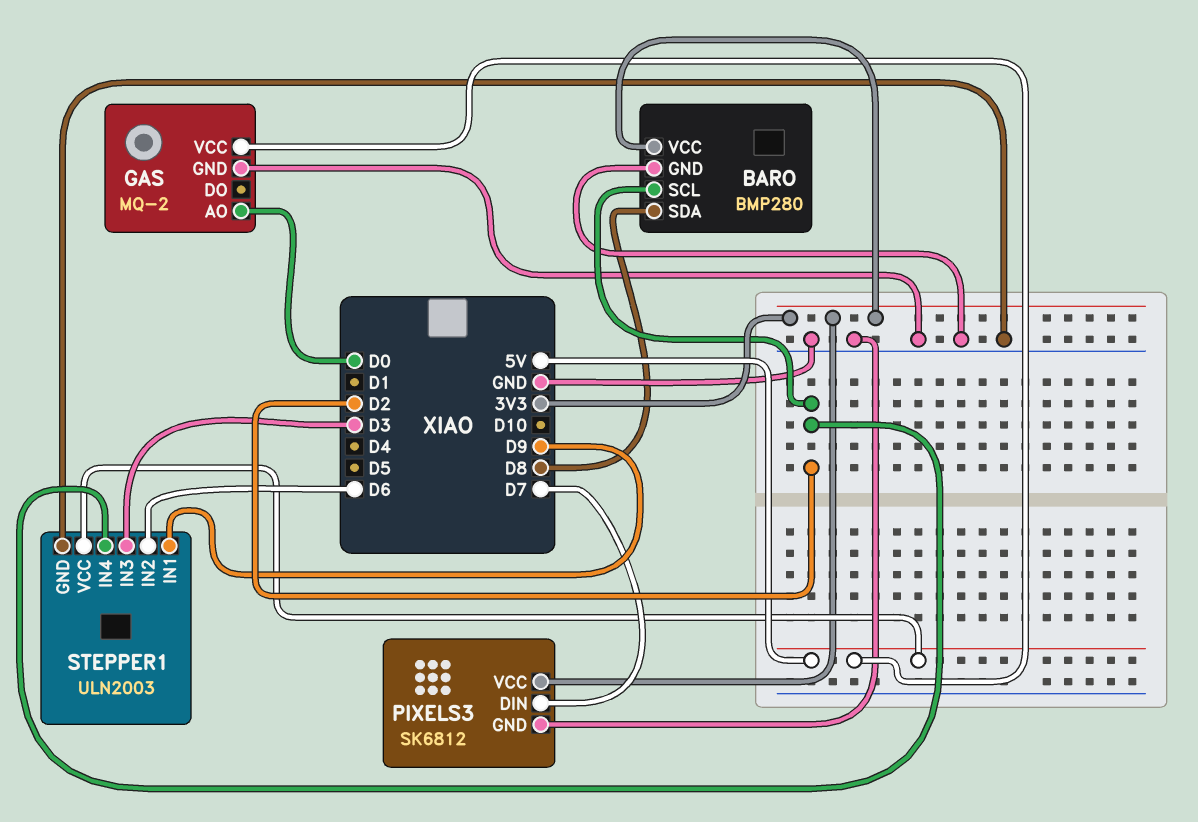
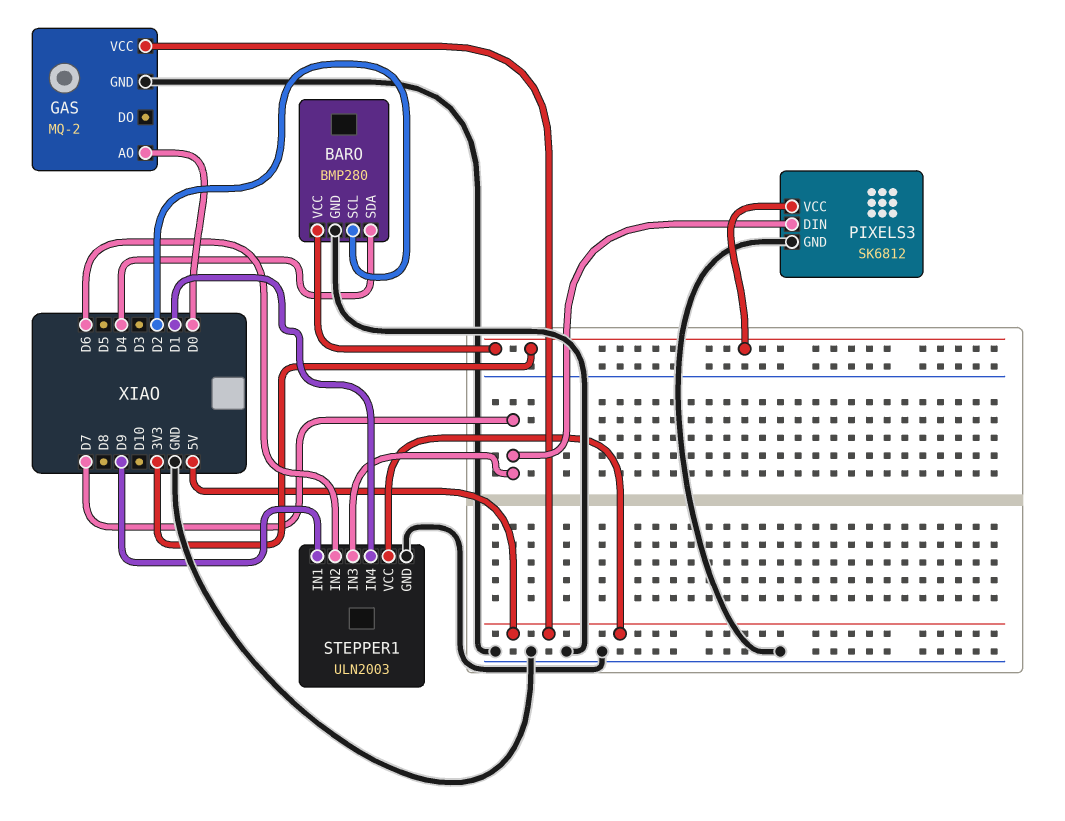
BARO pin SDA: D8 -> D4
STEPPER1 pin IN3: D3 -> D7
STEPPER1 pin IN4: D2 -> D1

